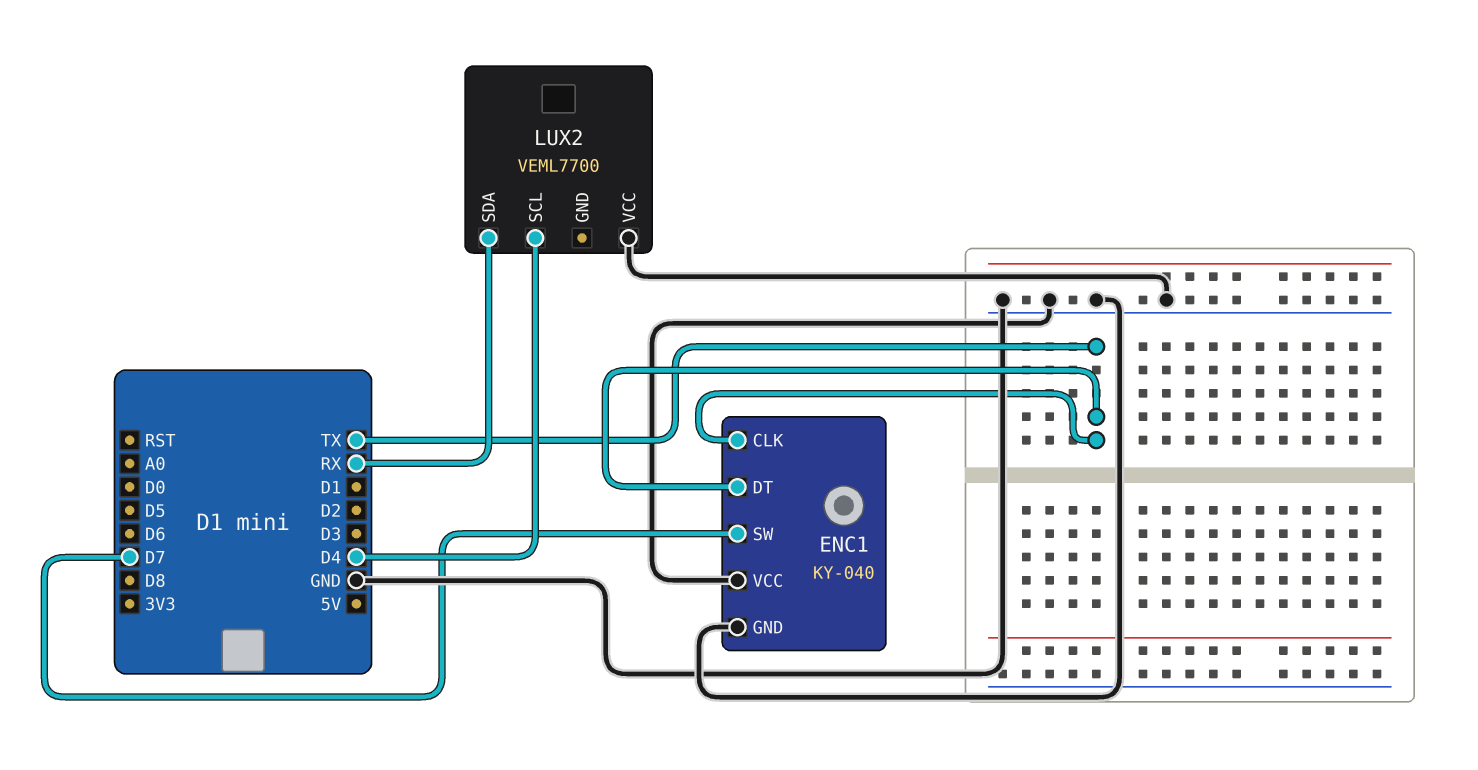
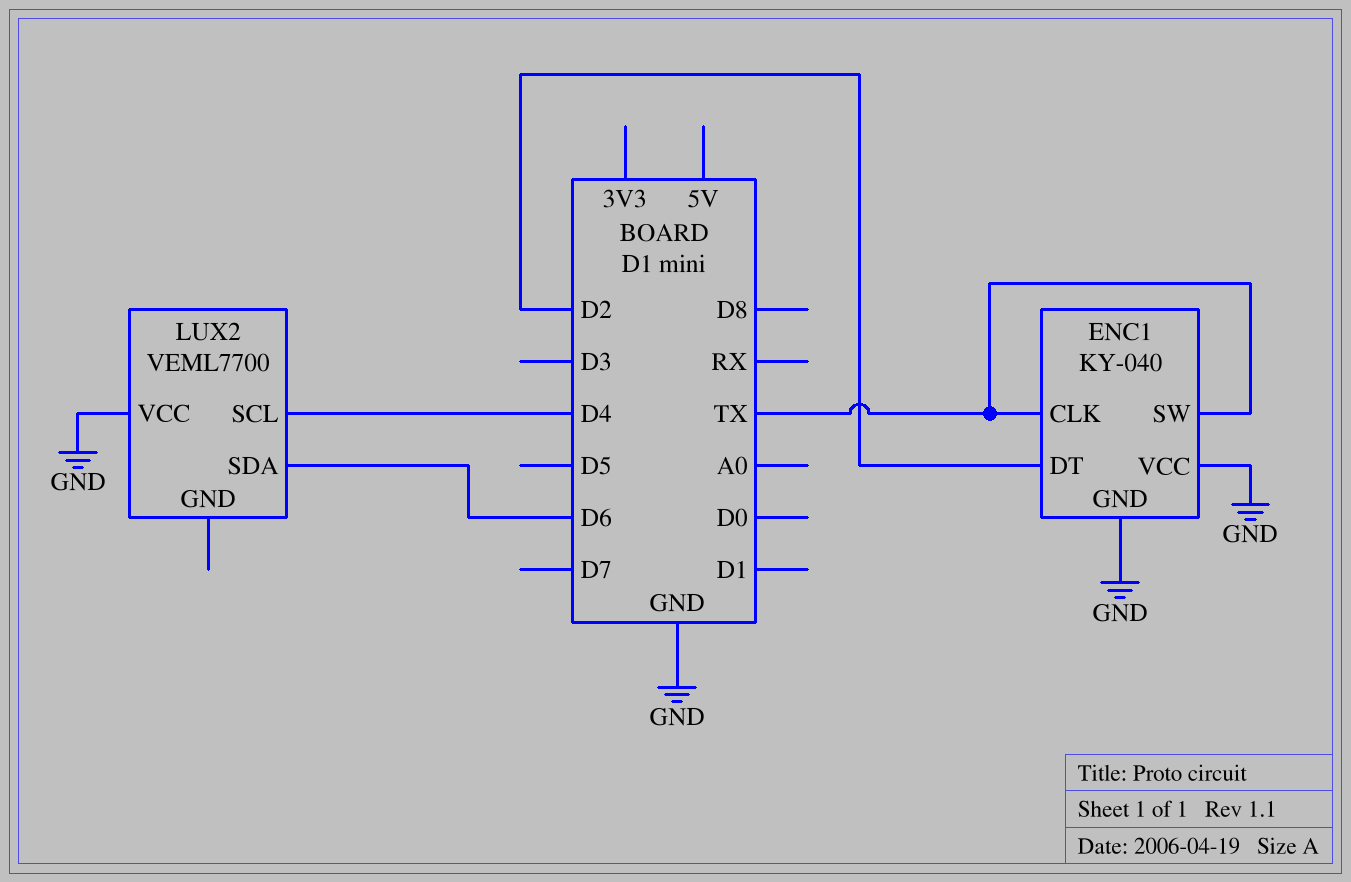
ENC1 pin DT: TX -> D2
ENC1 pin SW: D7 -> TX
LUX2 pin SDA: RX -> D6

